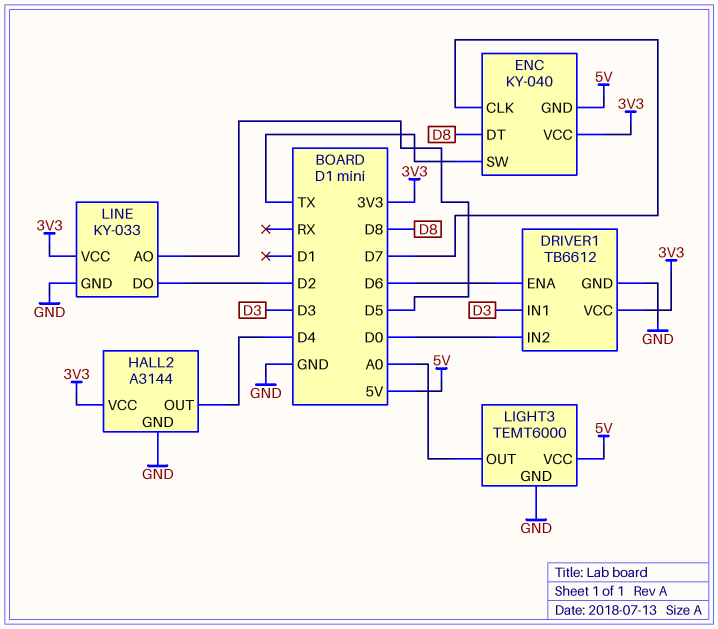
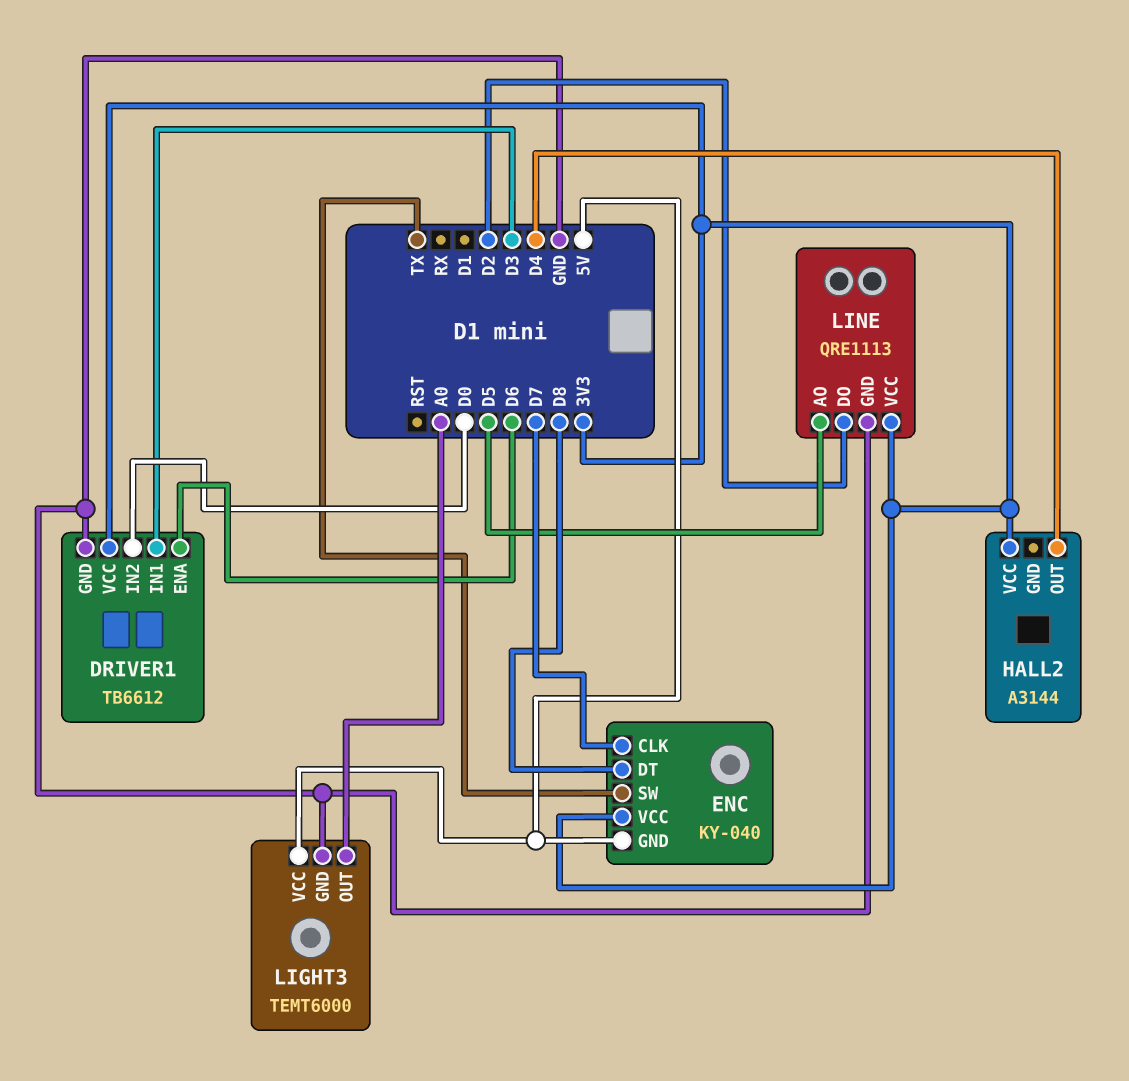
HALL2 pin GND: GND -> none
LINE: KY-033 -> QRE1113

